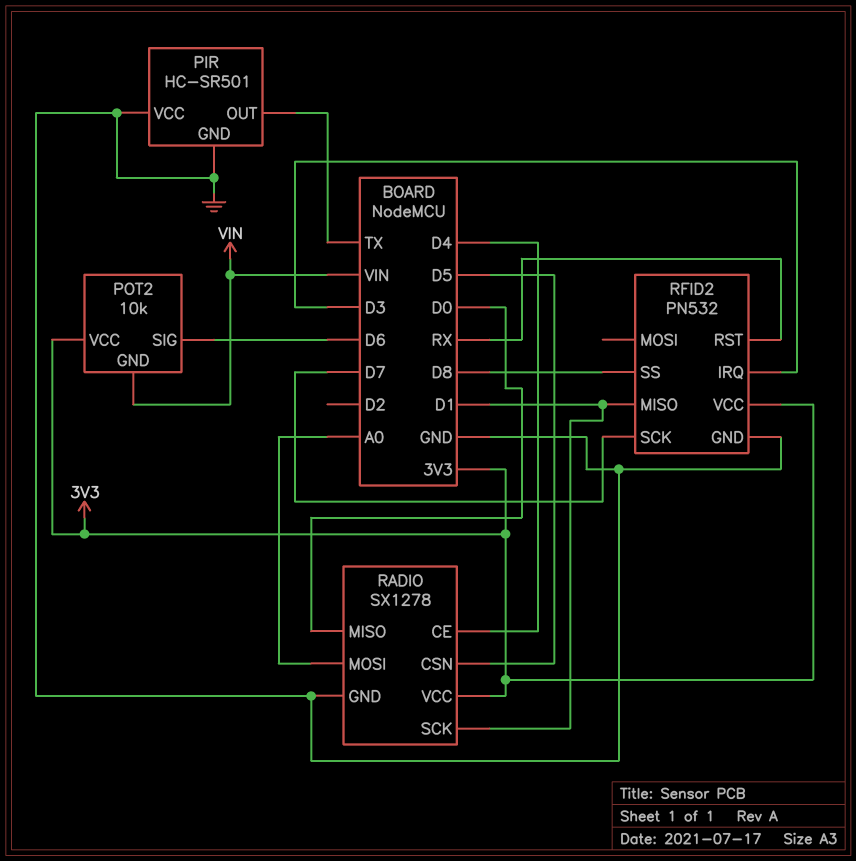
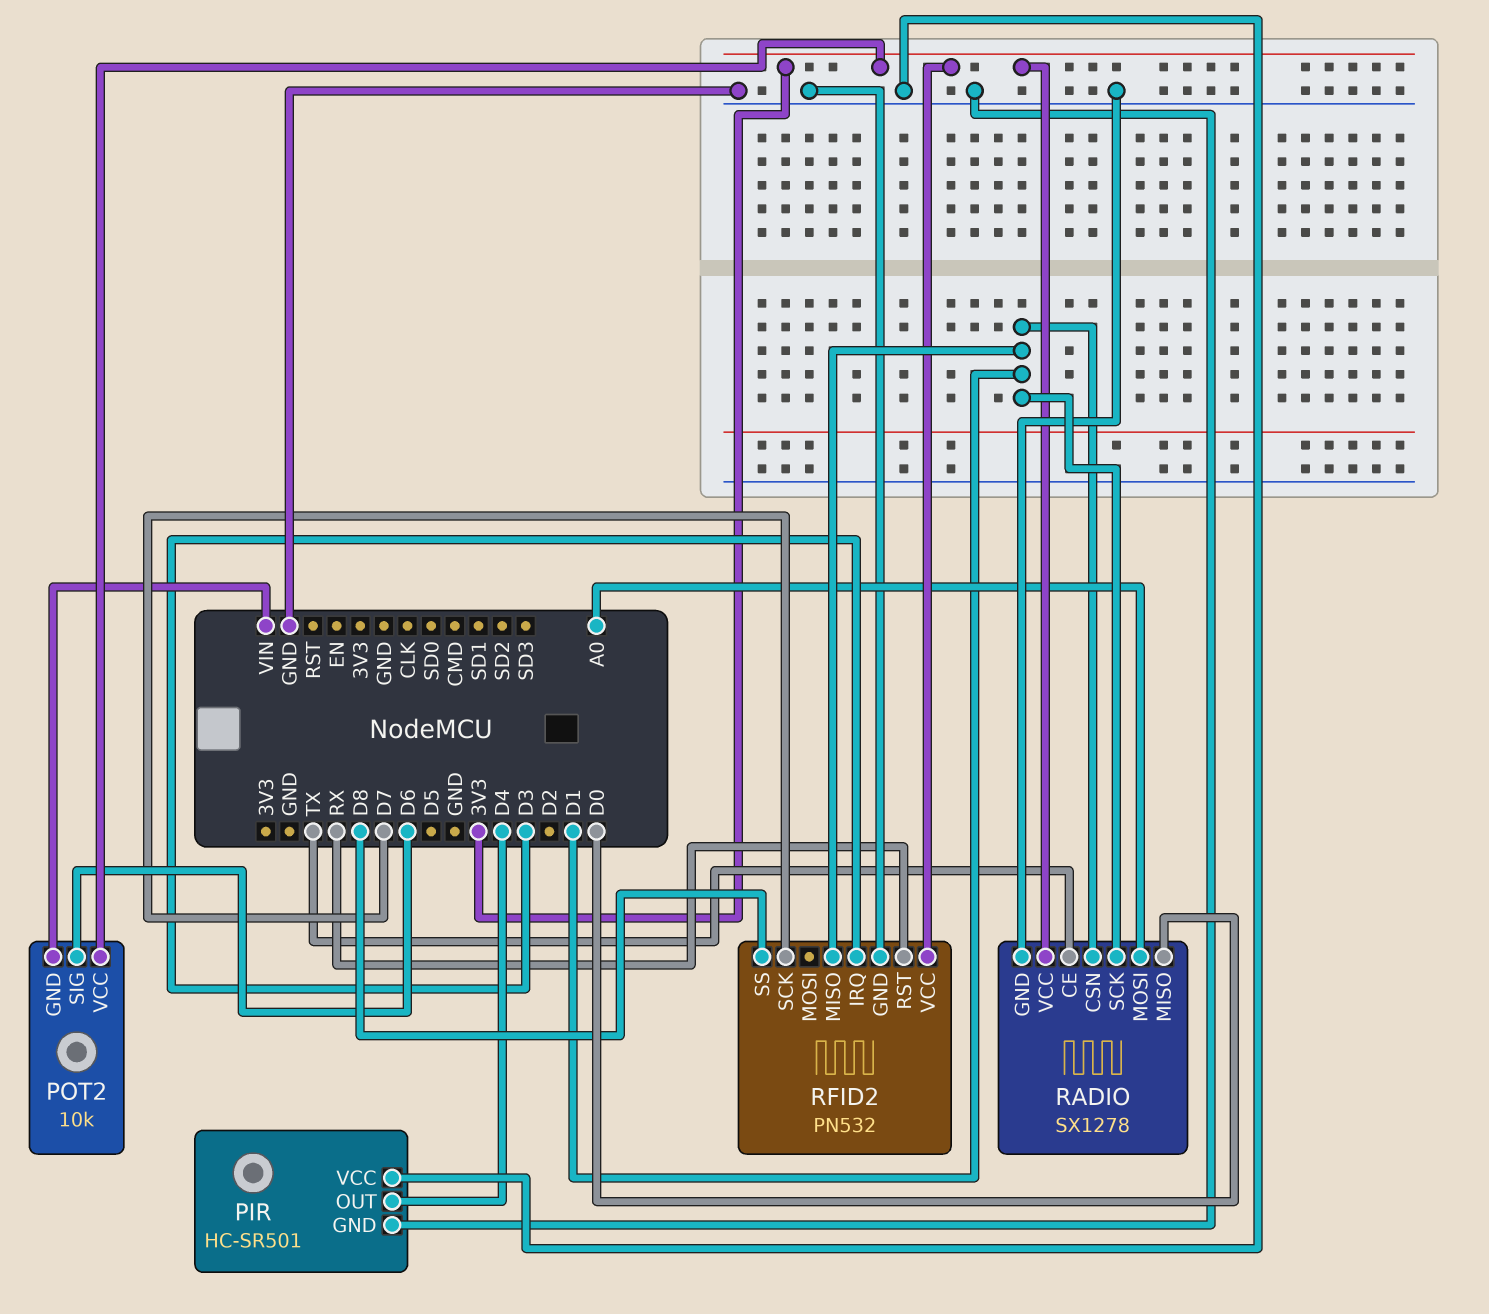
PIR pin OUT: TX -> D4
RADIO pin CE: D4 -> TX
RADIO pin CSN: D5 -> D1

